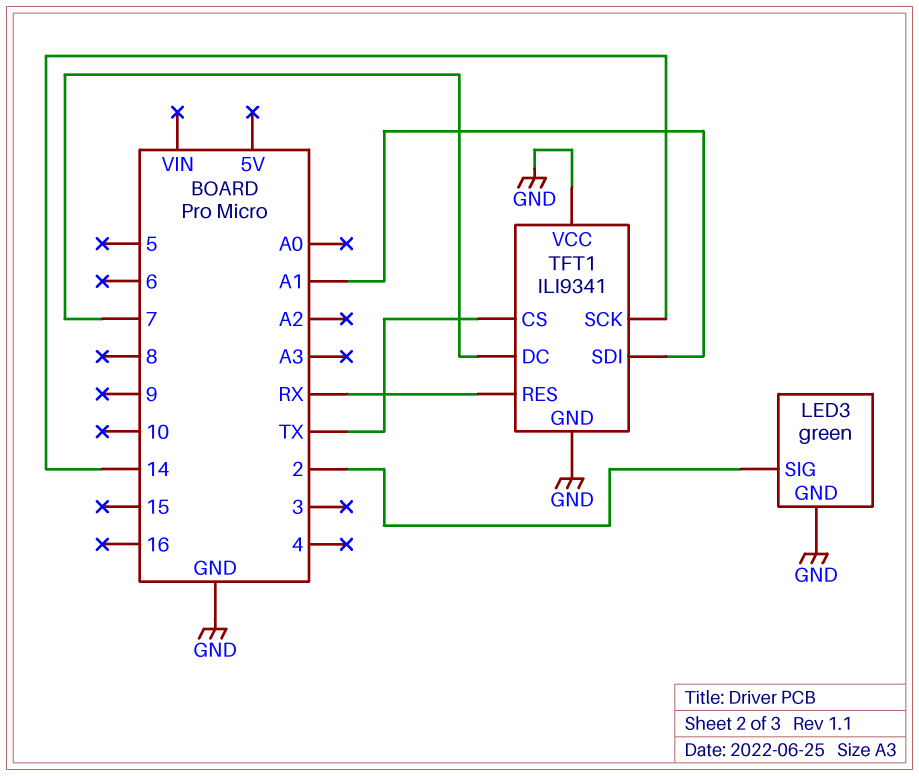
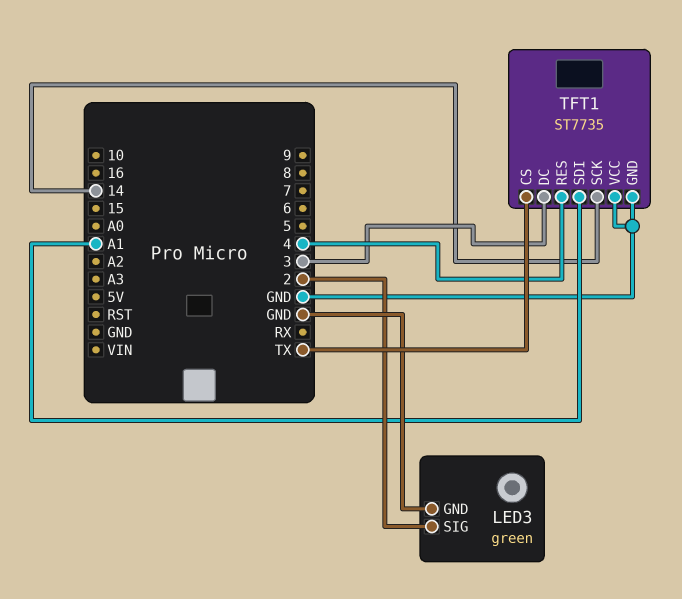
TFT1: ILI9341 -> ST7735
TFT1 pin DC: 7 -> 3
TFT1 pin RES: RX -> 4

